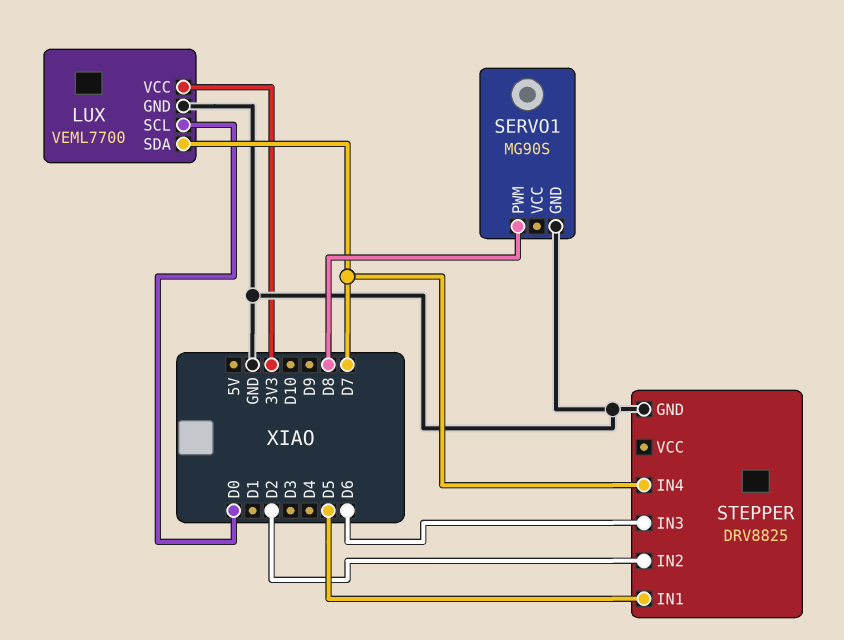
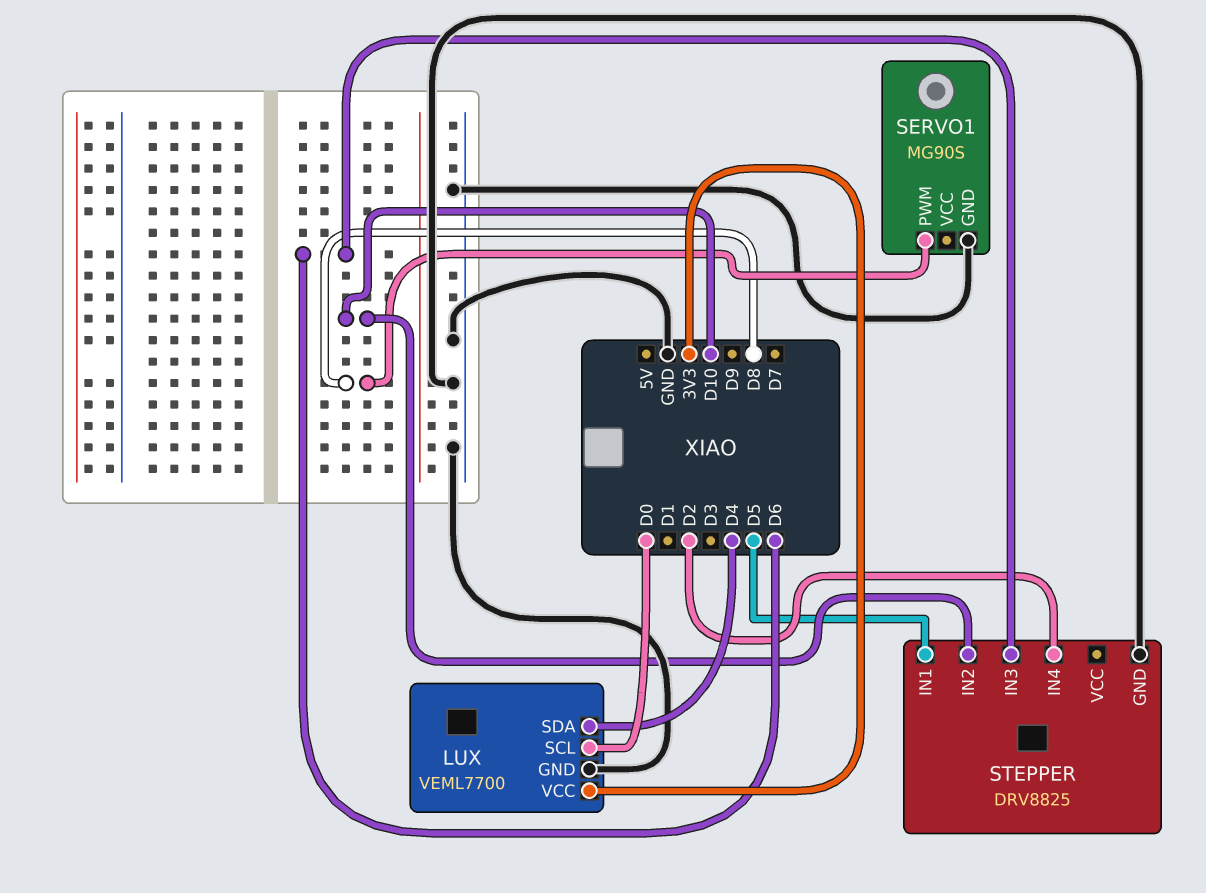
LUX pin SDA: D7 -> D4
STEPPER pin IN2: D2 -> D10
STEPPER pin IN4: D7 -> D2

